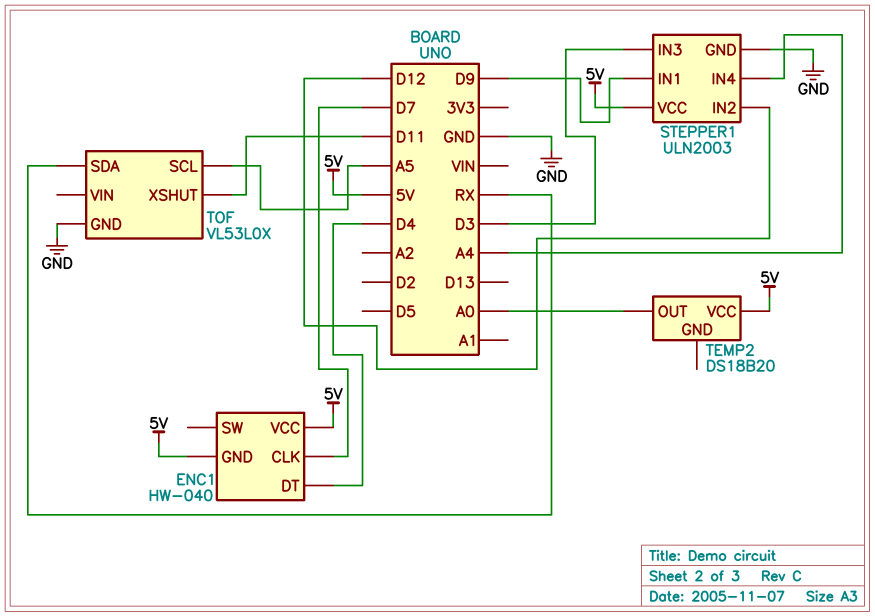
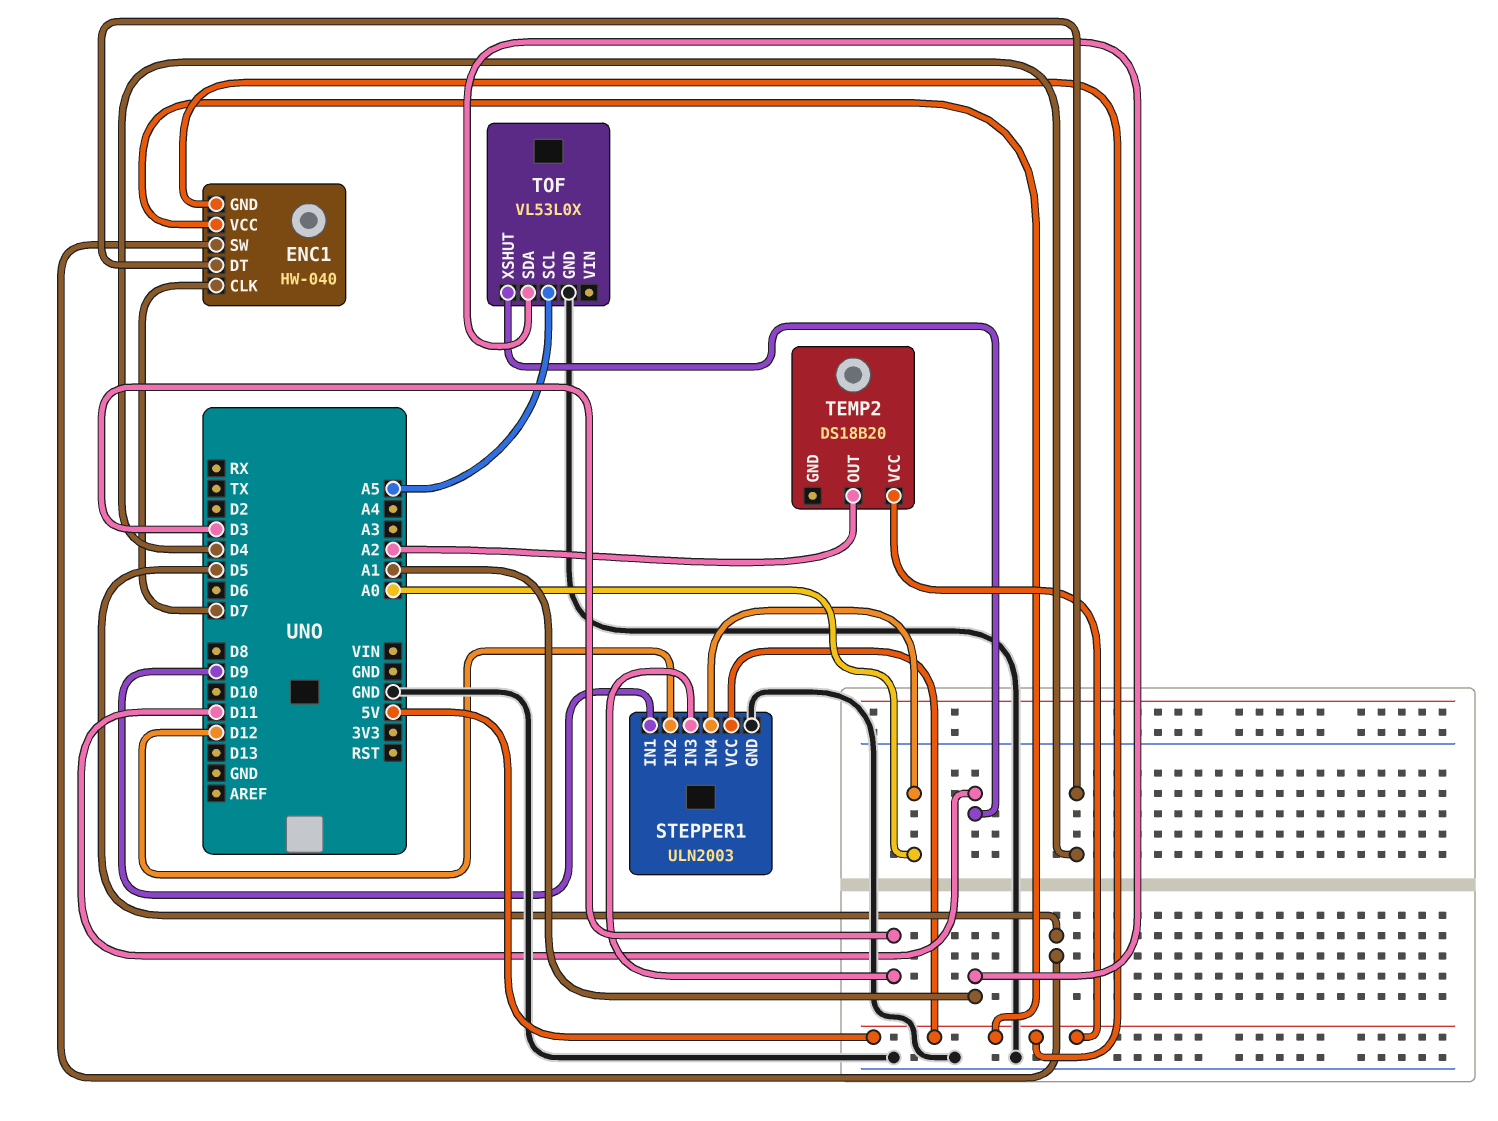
ENC1 pin SW: none -> D5
STEPPER1 pin IN4: A4 -> A0
TEMP2 pin OUT: A0 -> A2
TOF pin SDA: RX -> A1

